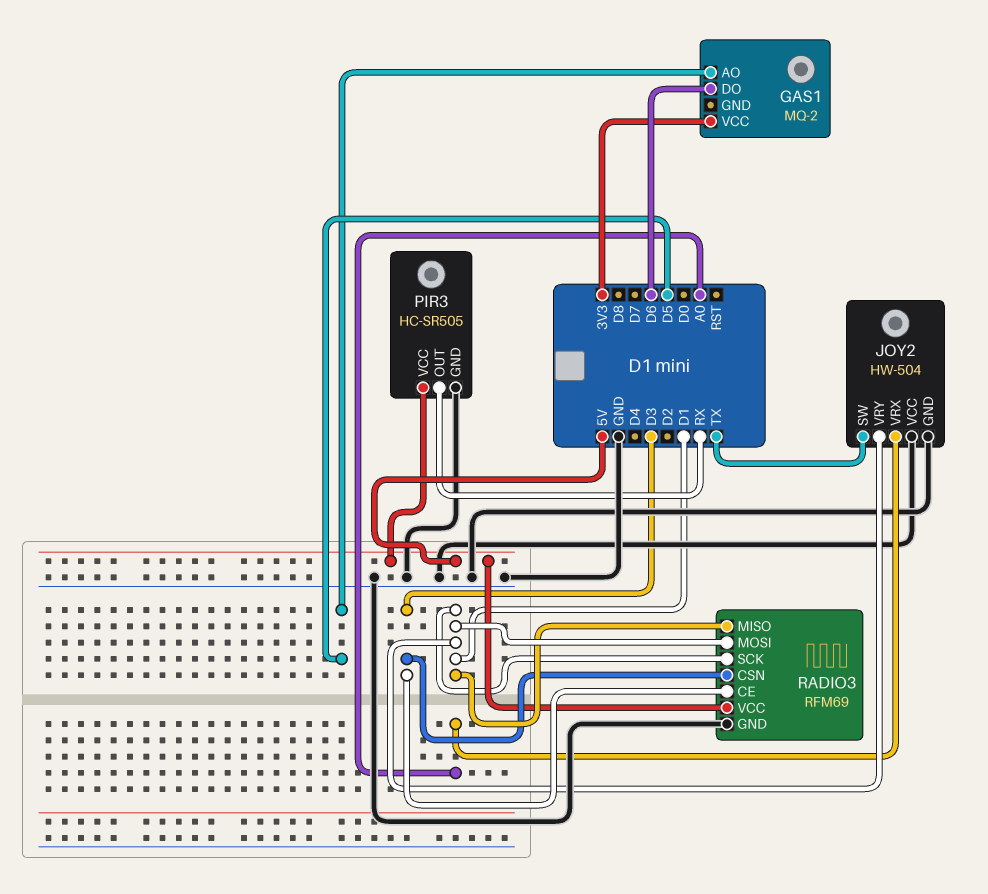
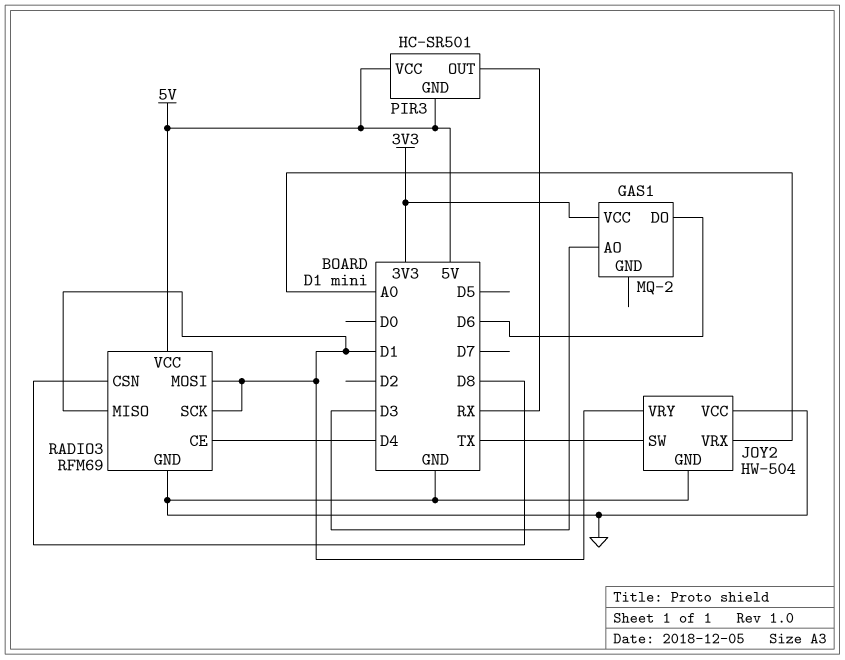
GAS1 pin AO: D5 -> D3
PIR3: HC-SR505 -> HC-SR501
PIR3 pin GND: GND -> 5V
RADIO3 pin CE: D3 -> D4
RADIO3 pin CSN: D3 -> D8

